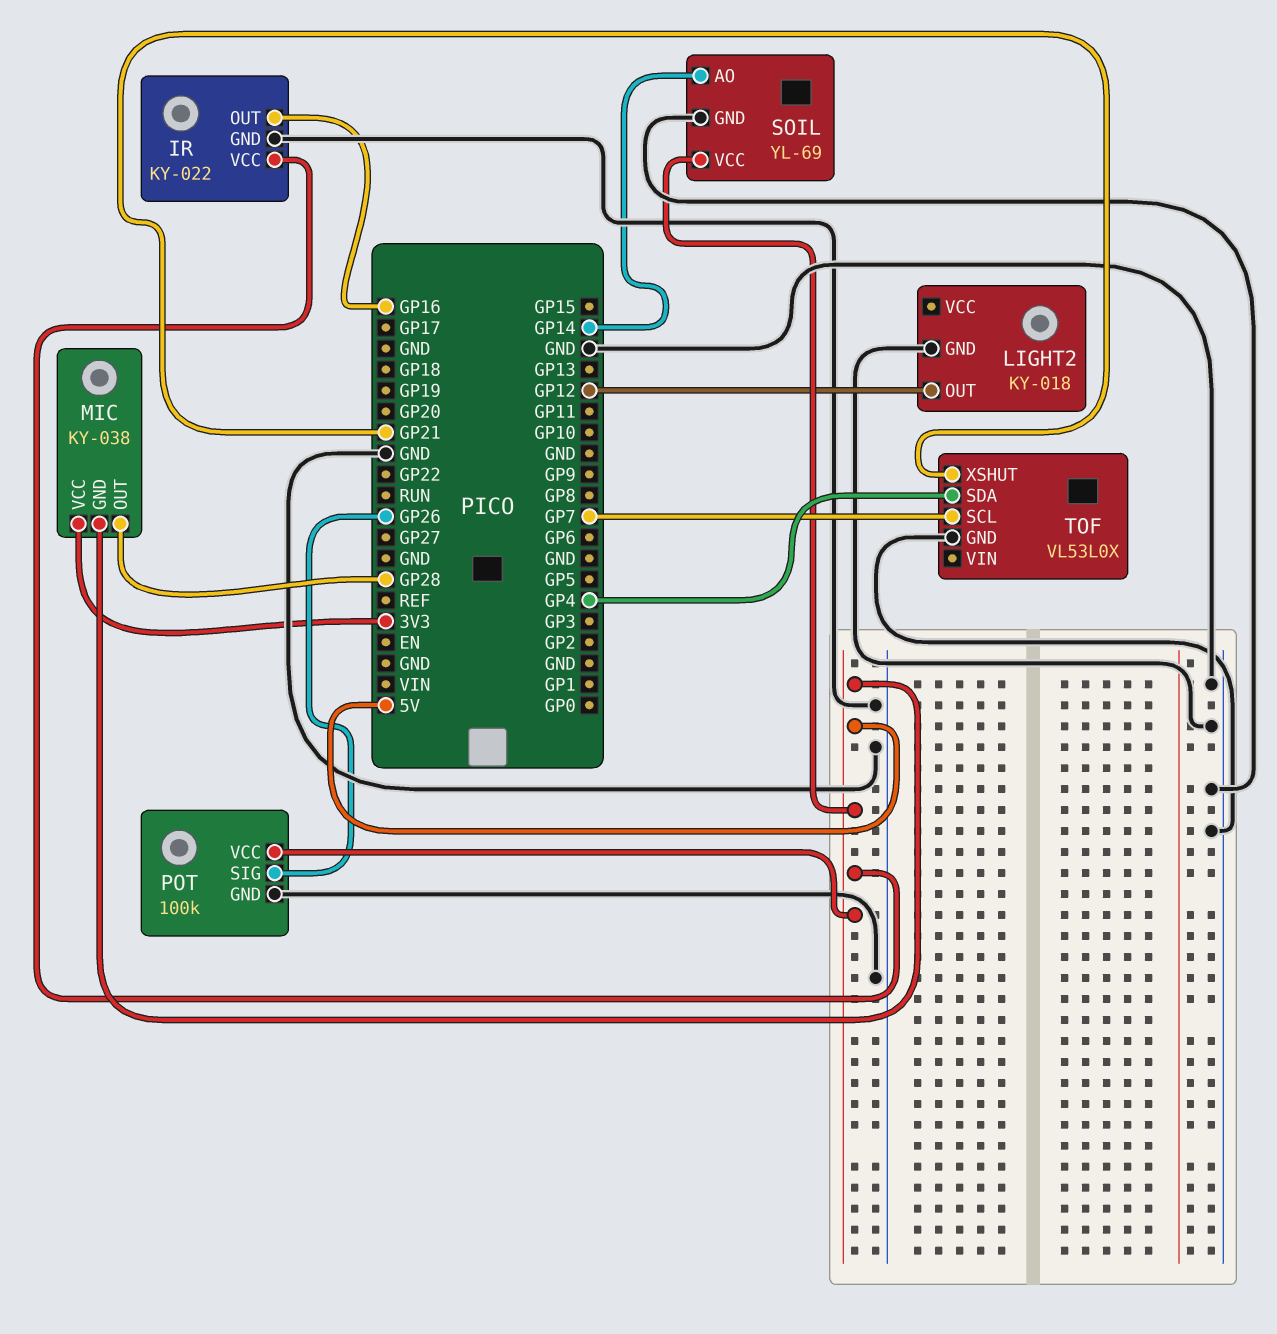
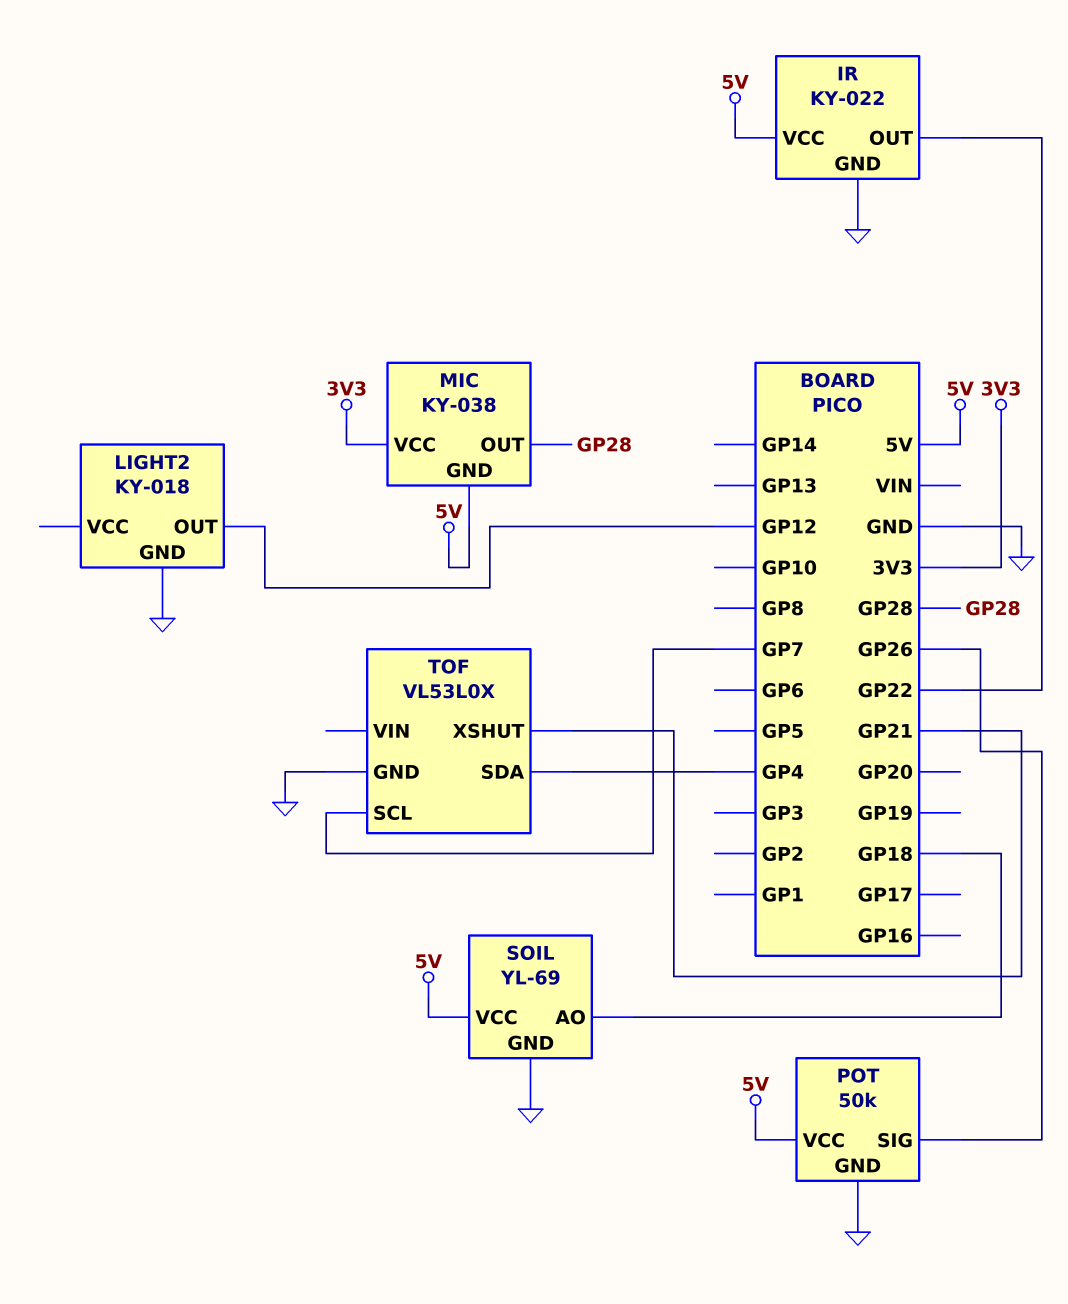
IR pin OUT: GP16 -> GP22
POT: 100k -> 50k
SOIL pin AO: GP14 -> GP18

